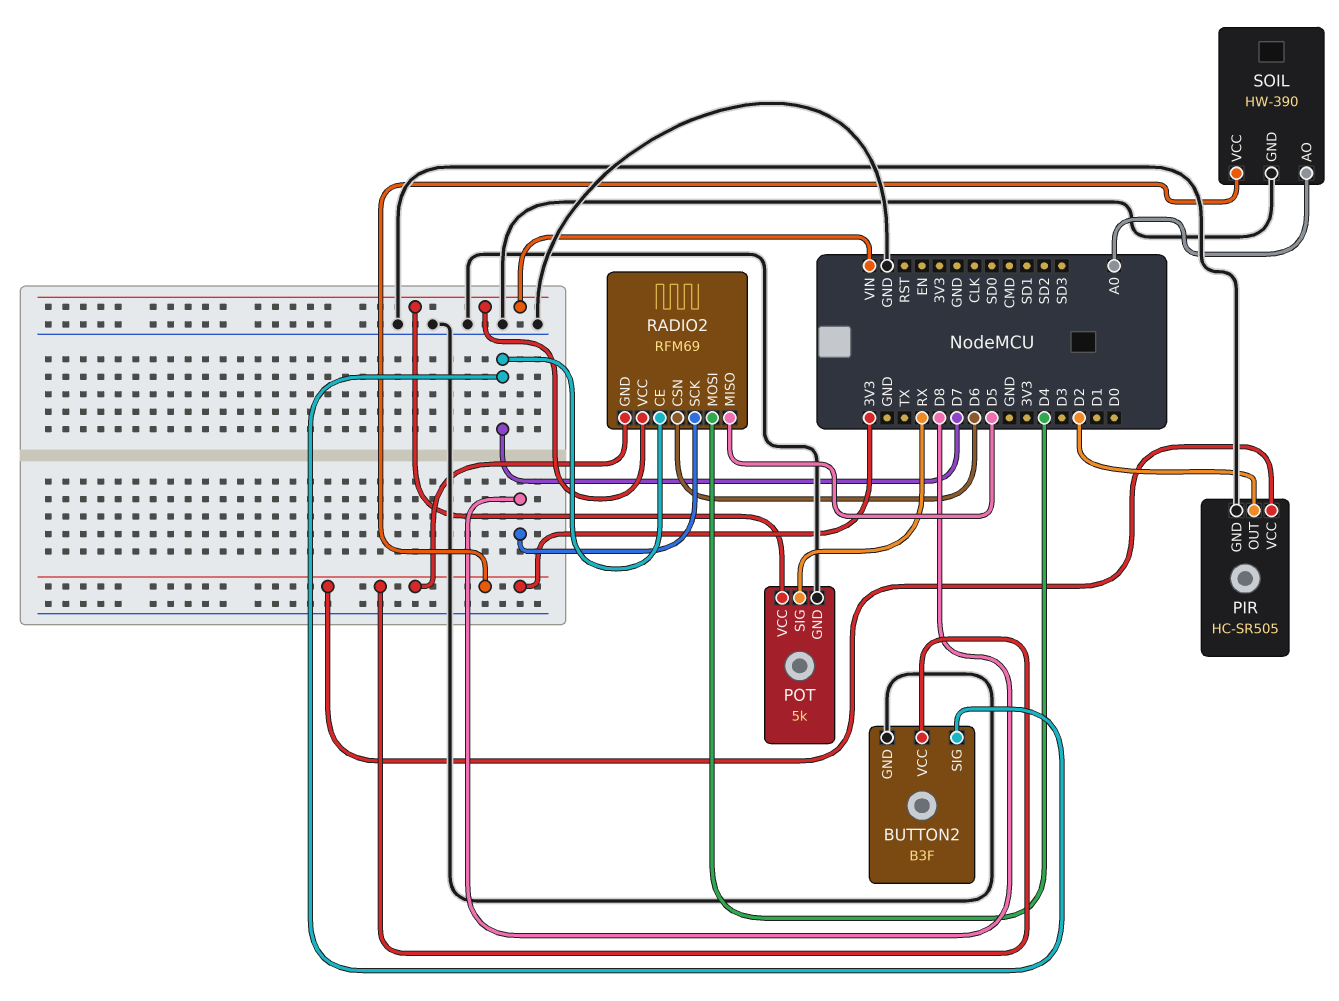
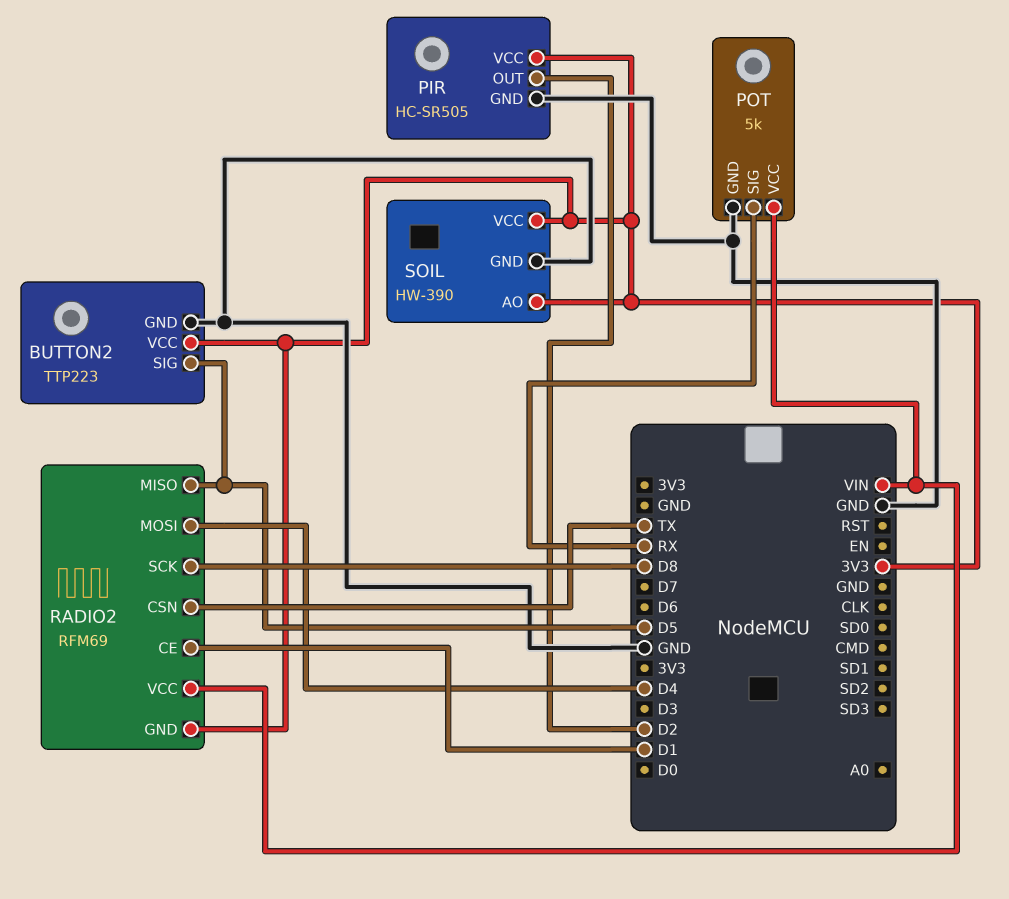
BUTTON2: B3F -> TTP223
BUTTON2 pin SIG: D7 -> D5
RADIO2 pin CE: D7 -> D1
RADIO2 pin CSN: D6 -> TX
SOIL pin AO: A0 -> 3V3

